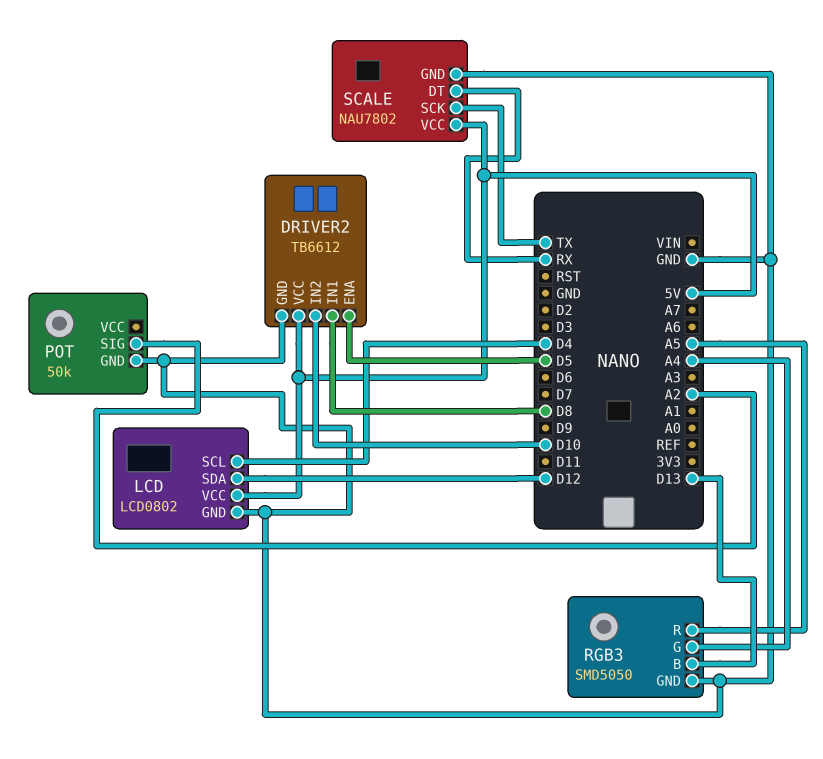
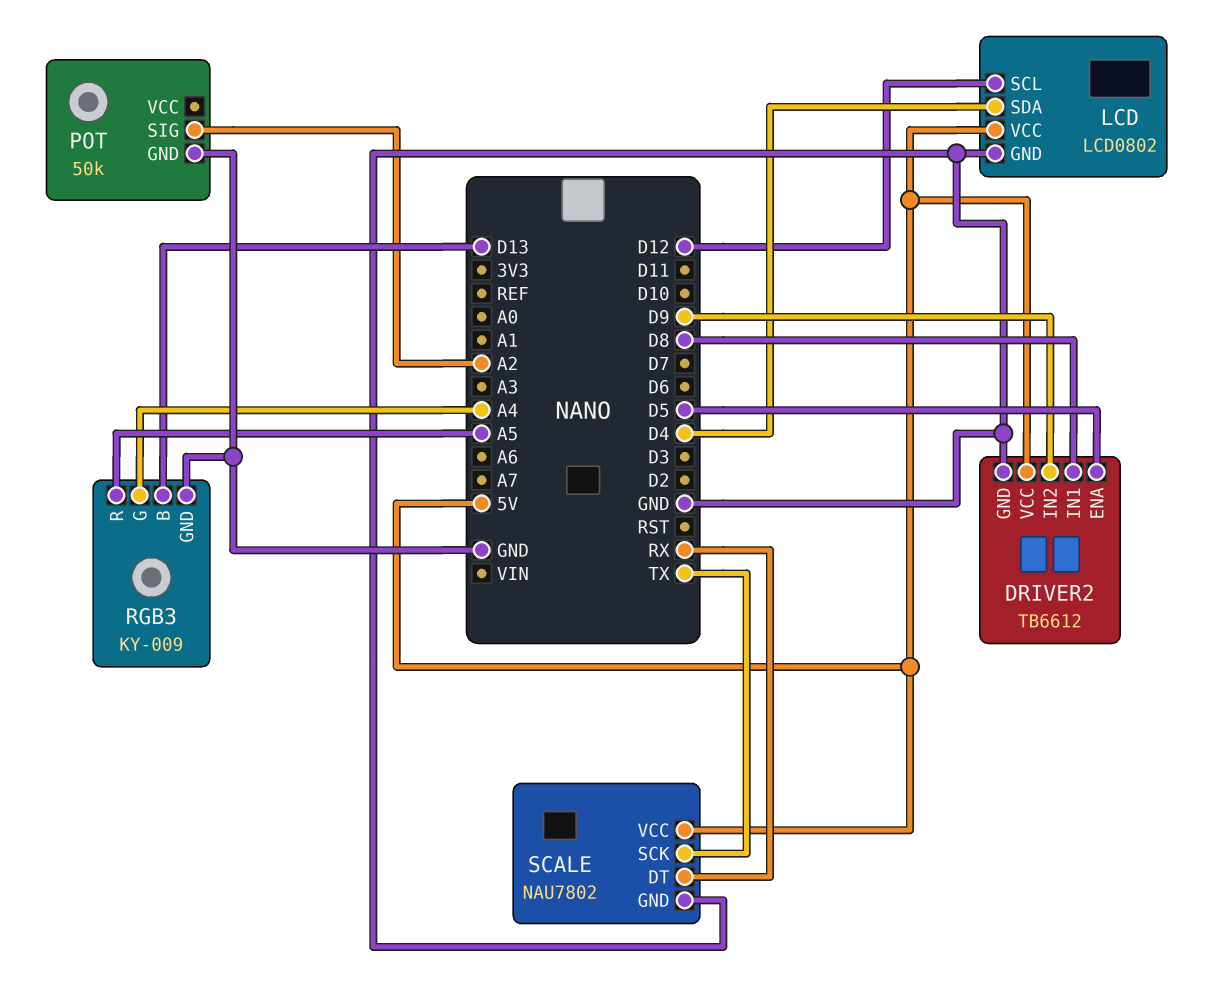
DRIVER2 pin IN2: D10 -> D9
LCD pin SCL: D4 -> D12
LCD pin SDA: D12 -> D4
RGB3: SMD5050 -> KY-009

